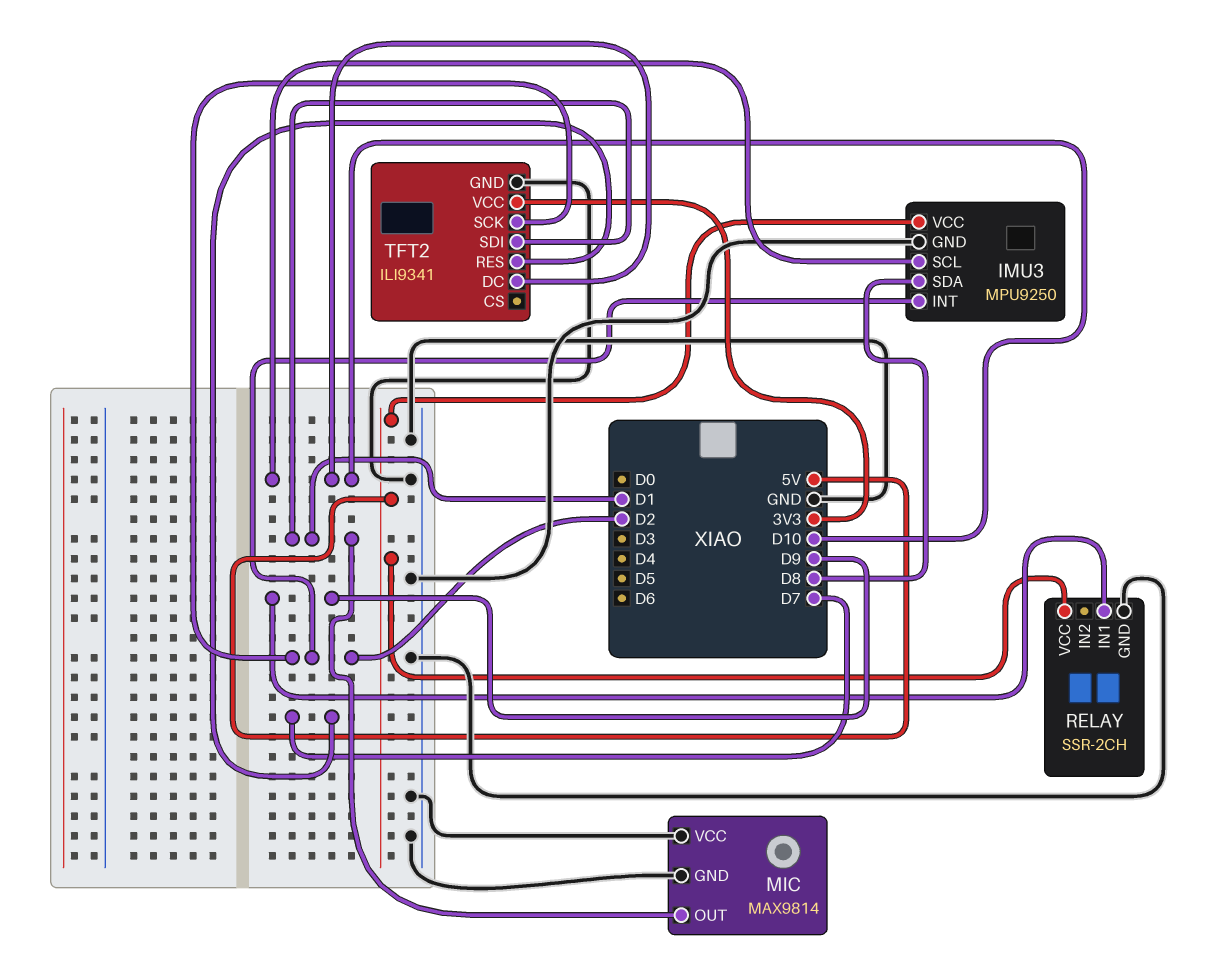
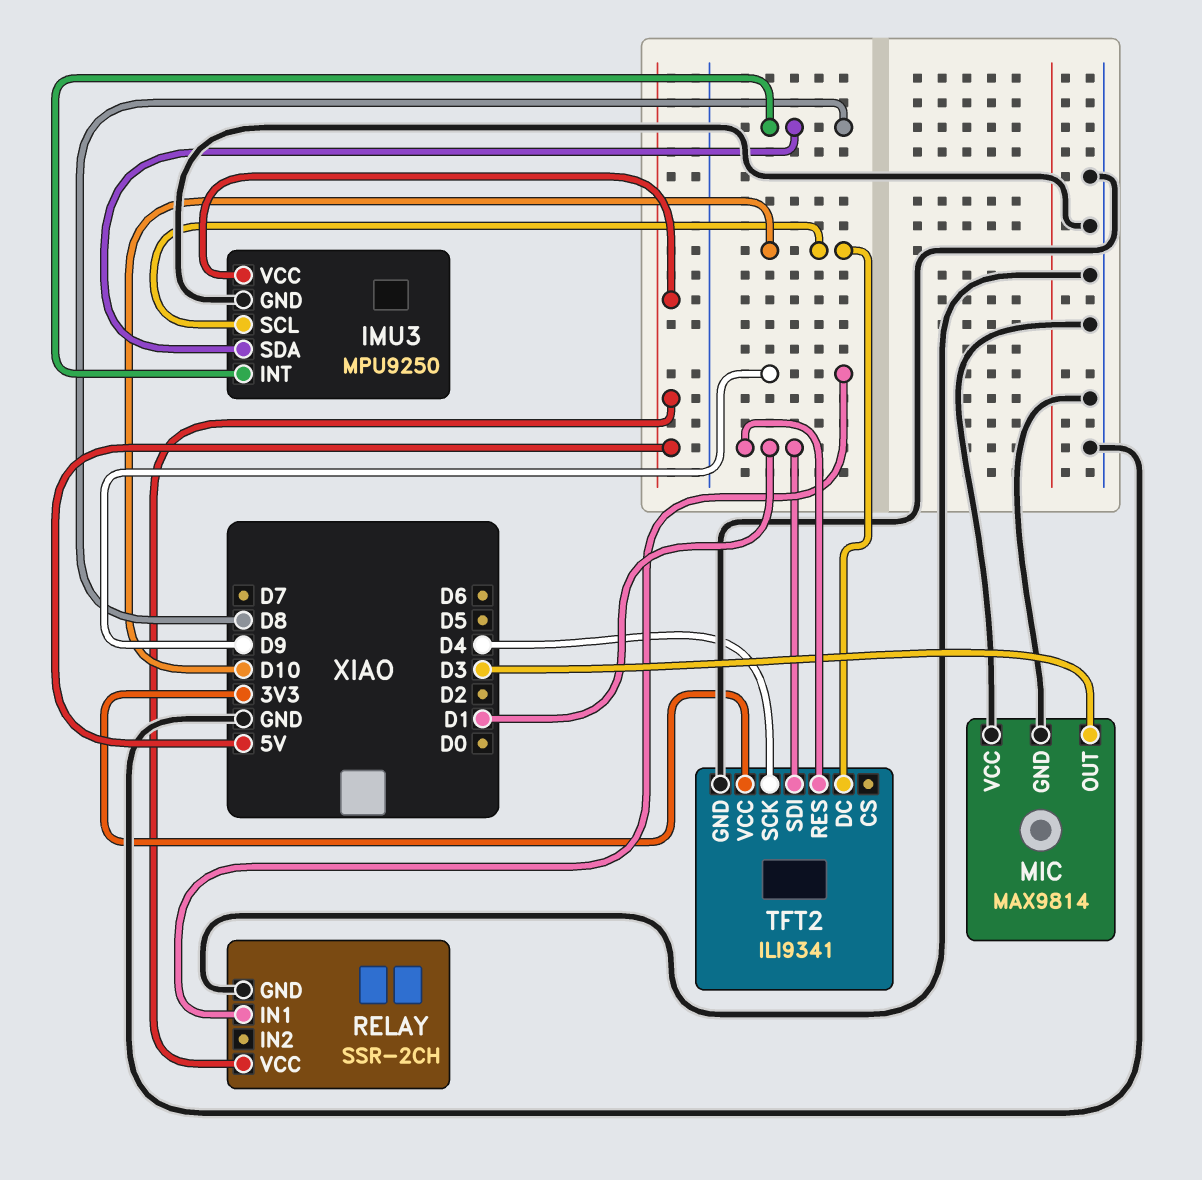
IMU3 pin INT: D2 -> D8
MIC pin OUT: D1 -> D3
TFT2 pin RES: D7 -> D1
TFT2 pin SCK: D2 -> D4

